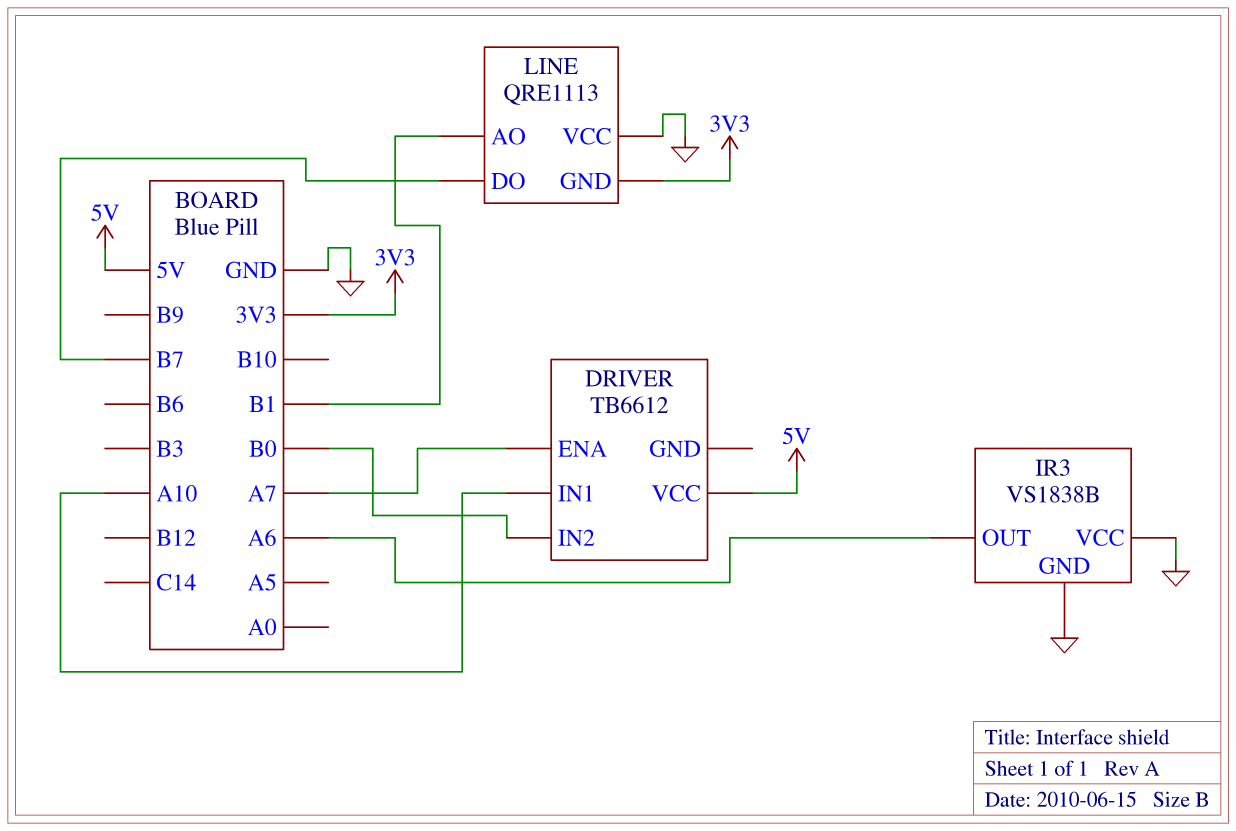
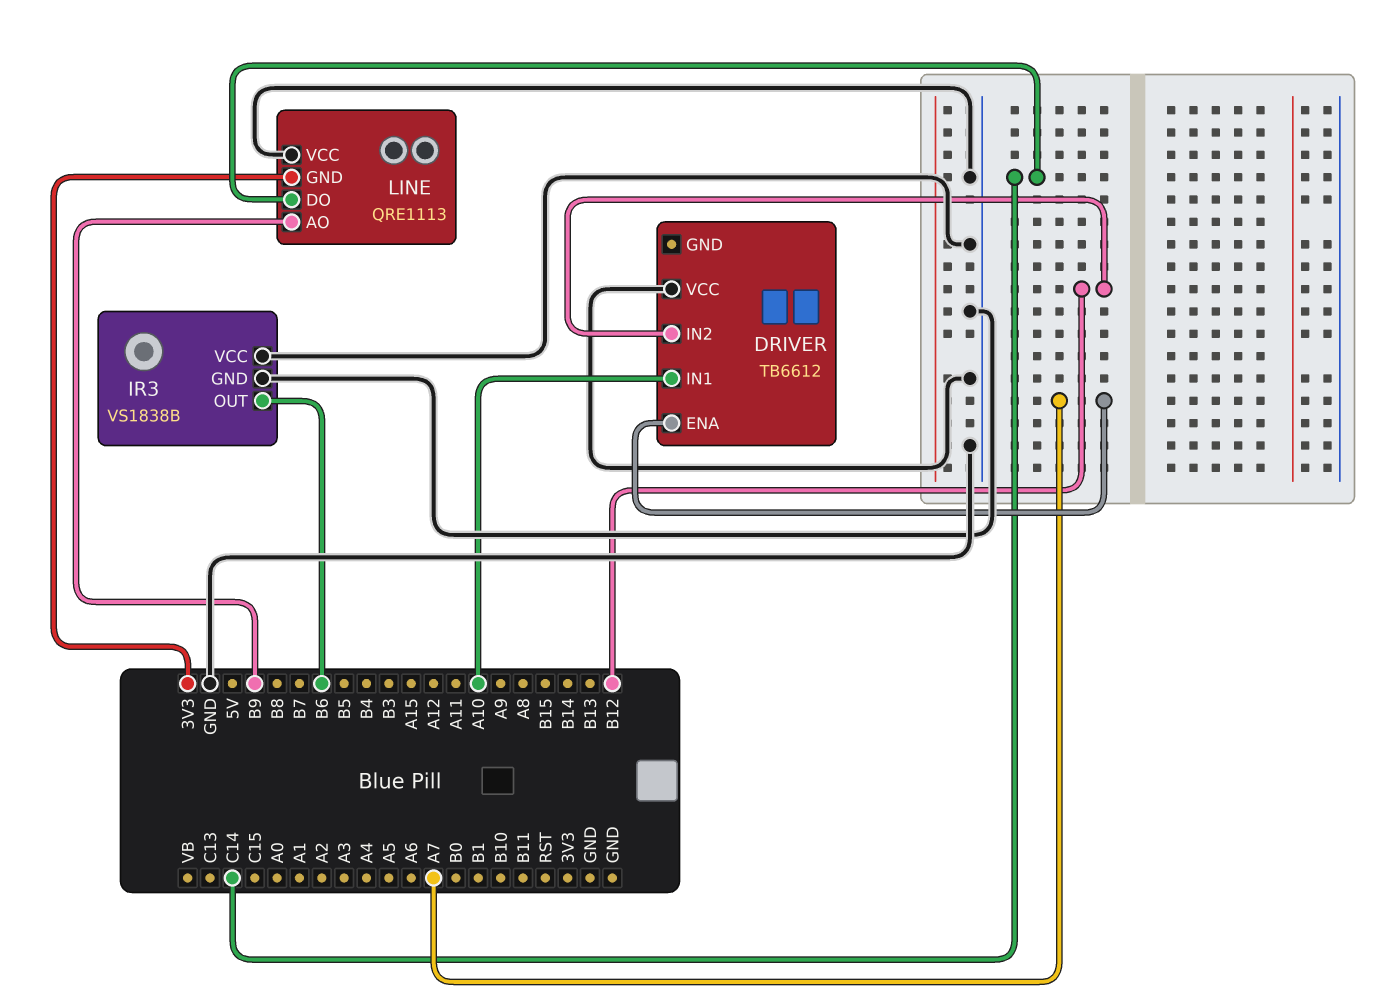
DRIVER pin IN2: B0 -> B12
DRIVER pin VCC: 5V -> GND
IR3 pin OUT: A6 -> B6
LINE pin AO: B1 -> B9
LINE pin DO: B7 -> C14

